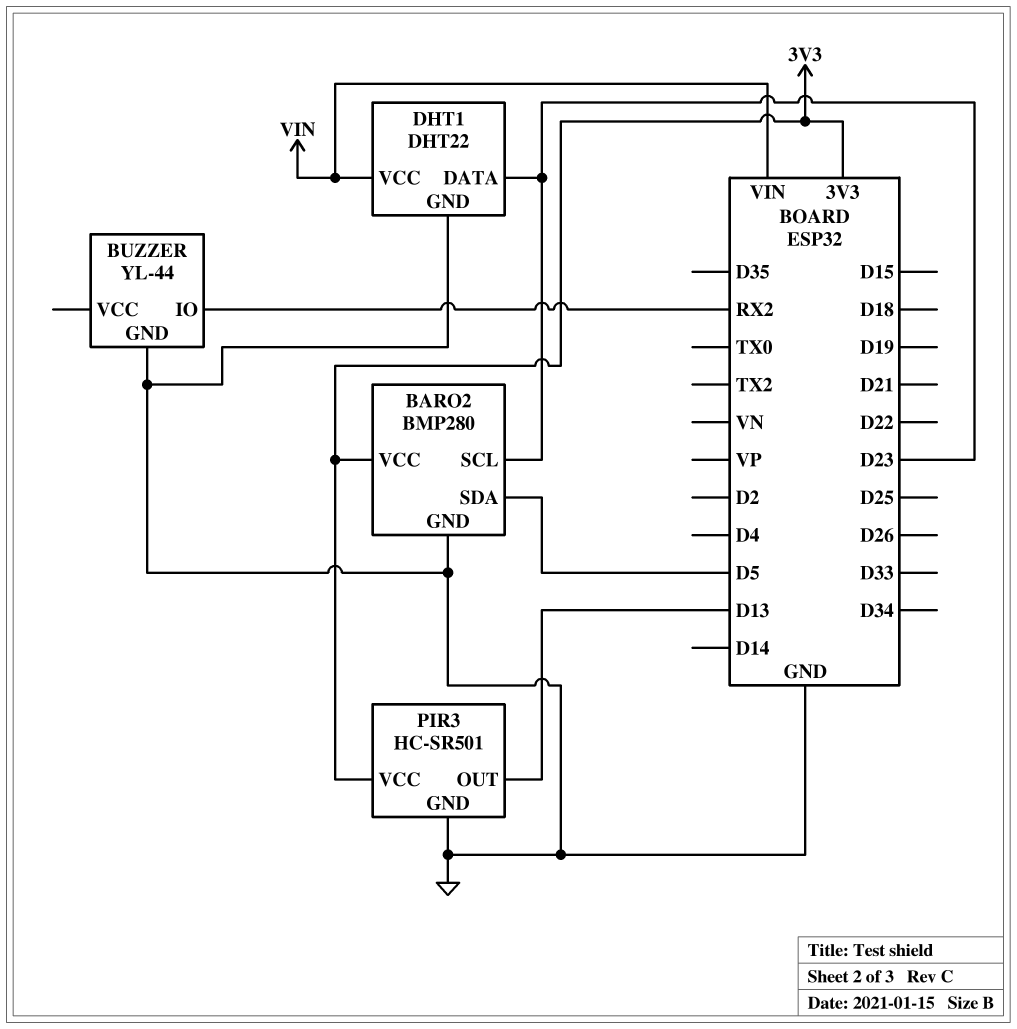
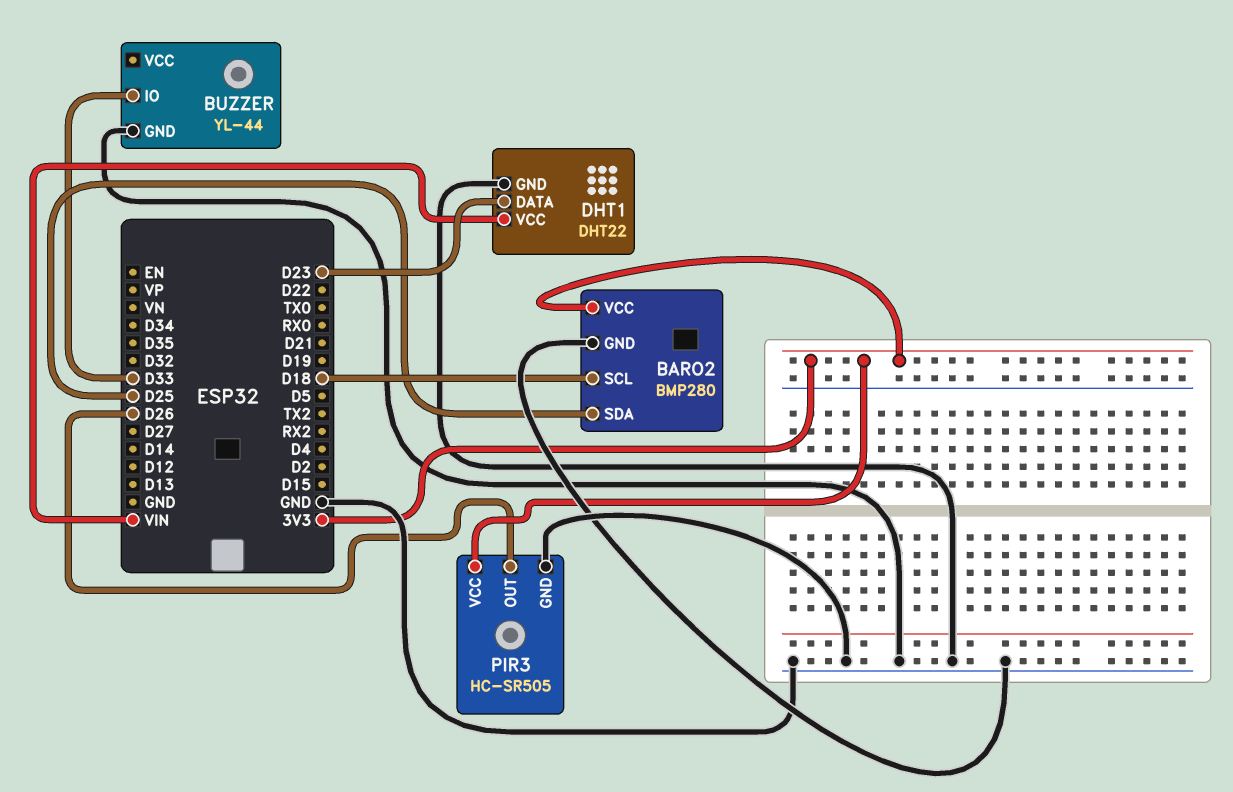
BARO2 pin SCL: D23 -> D18
BARO2 pin SDA: D5 -> D25
BUZZER pin IO: RX2 -> D33
PIR3: HC-SR501 -> HC-SR505
PIR3 pin OUT: D13 -> D26

